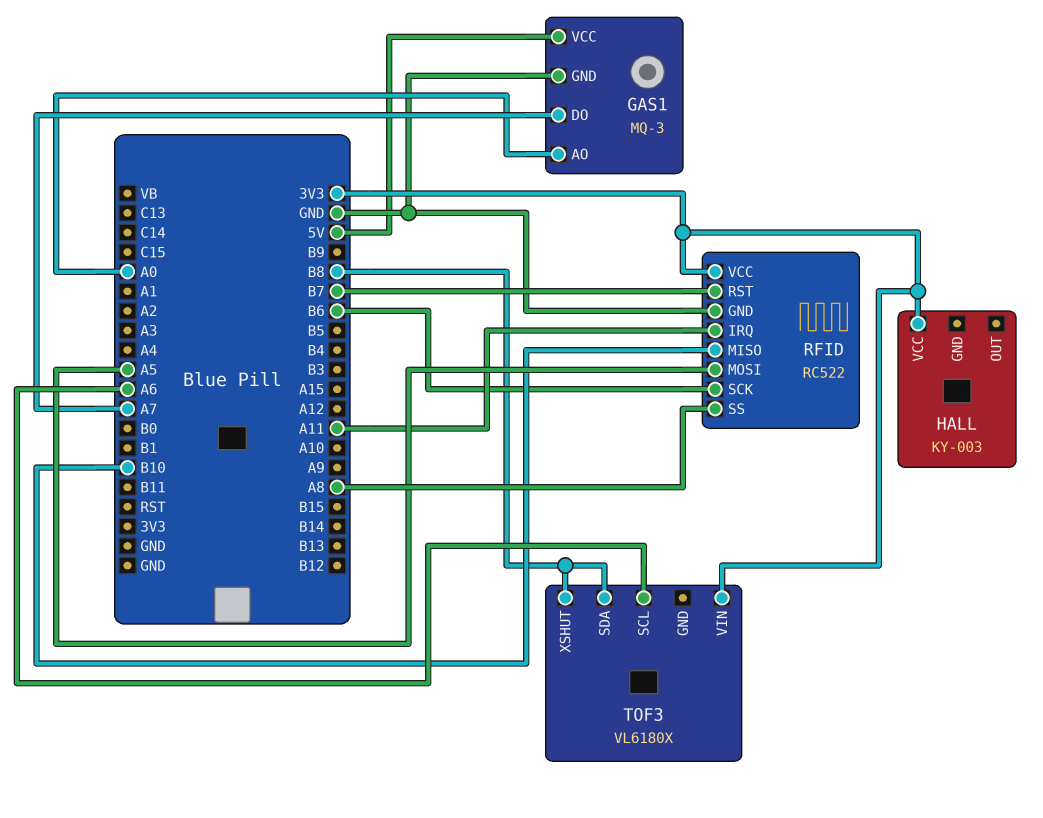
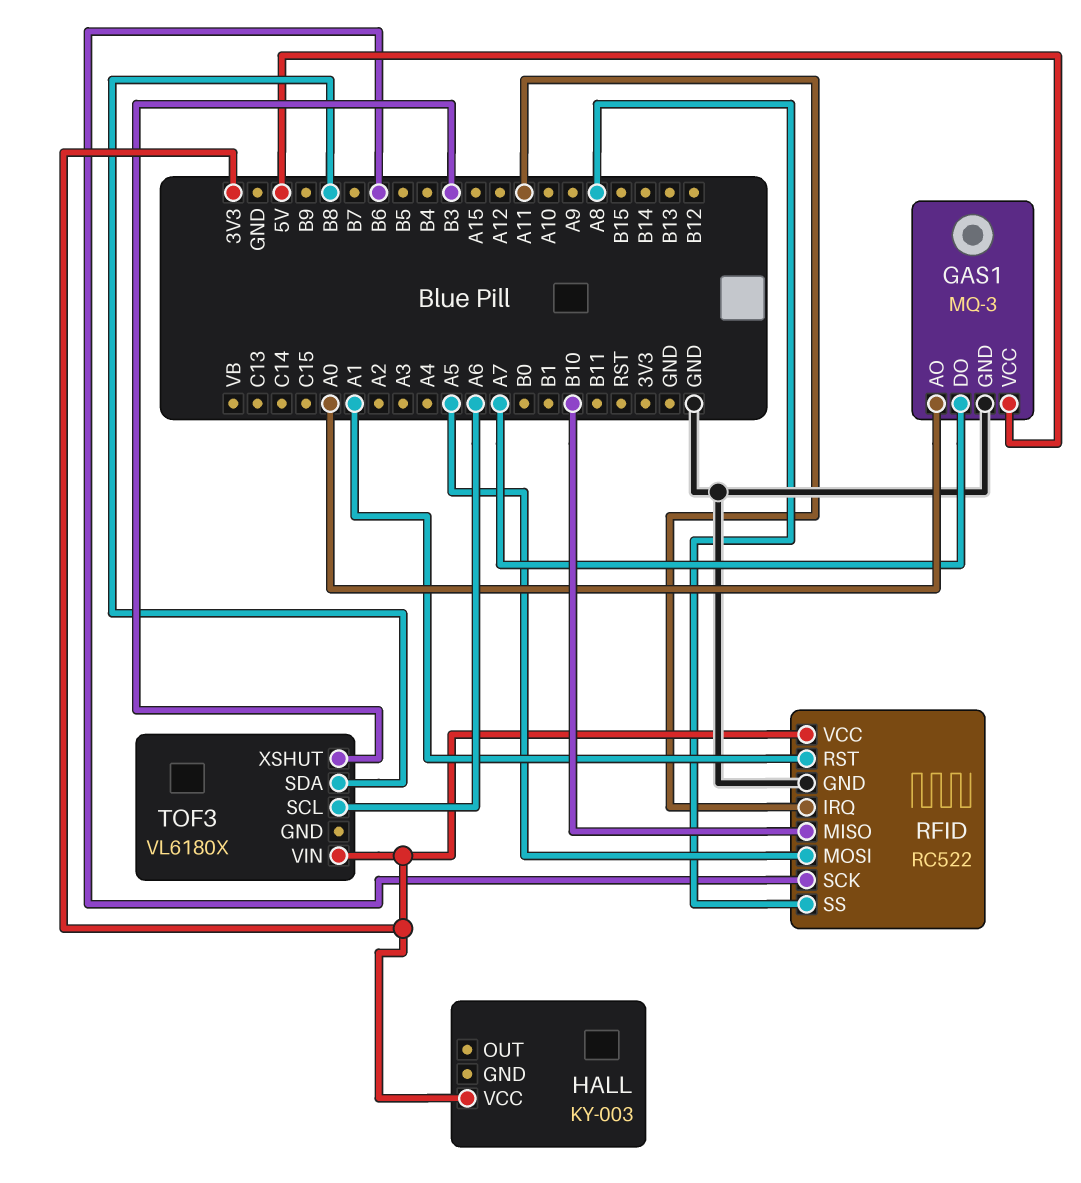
RFID pin RST: B7 -> A1
TOF3 pin XSHUT: B8 -> B3

